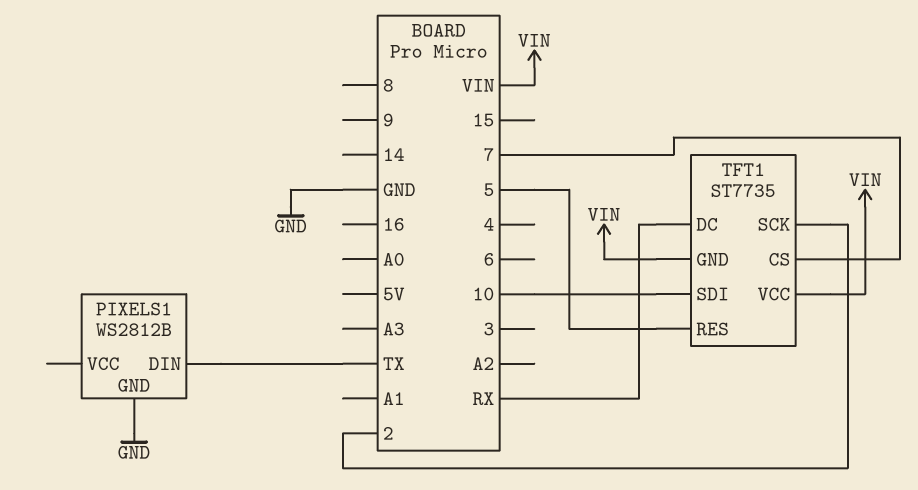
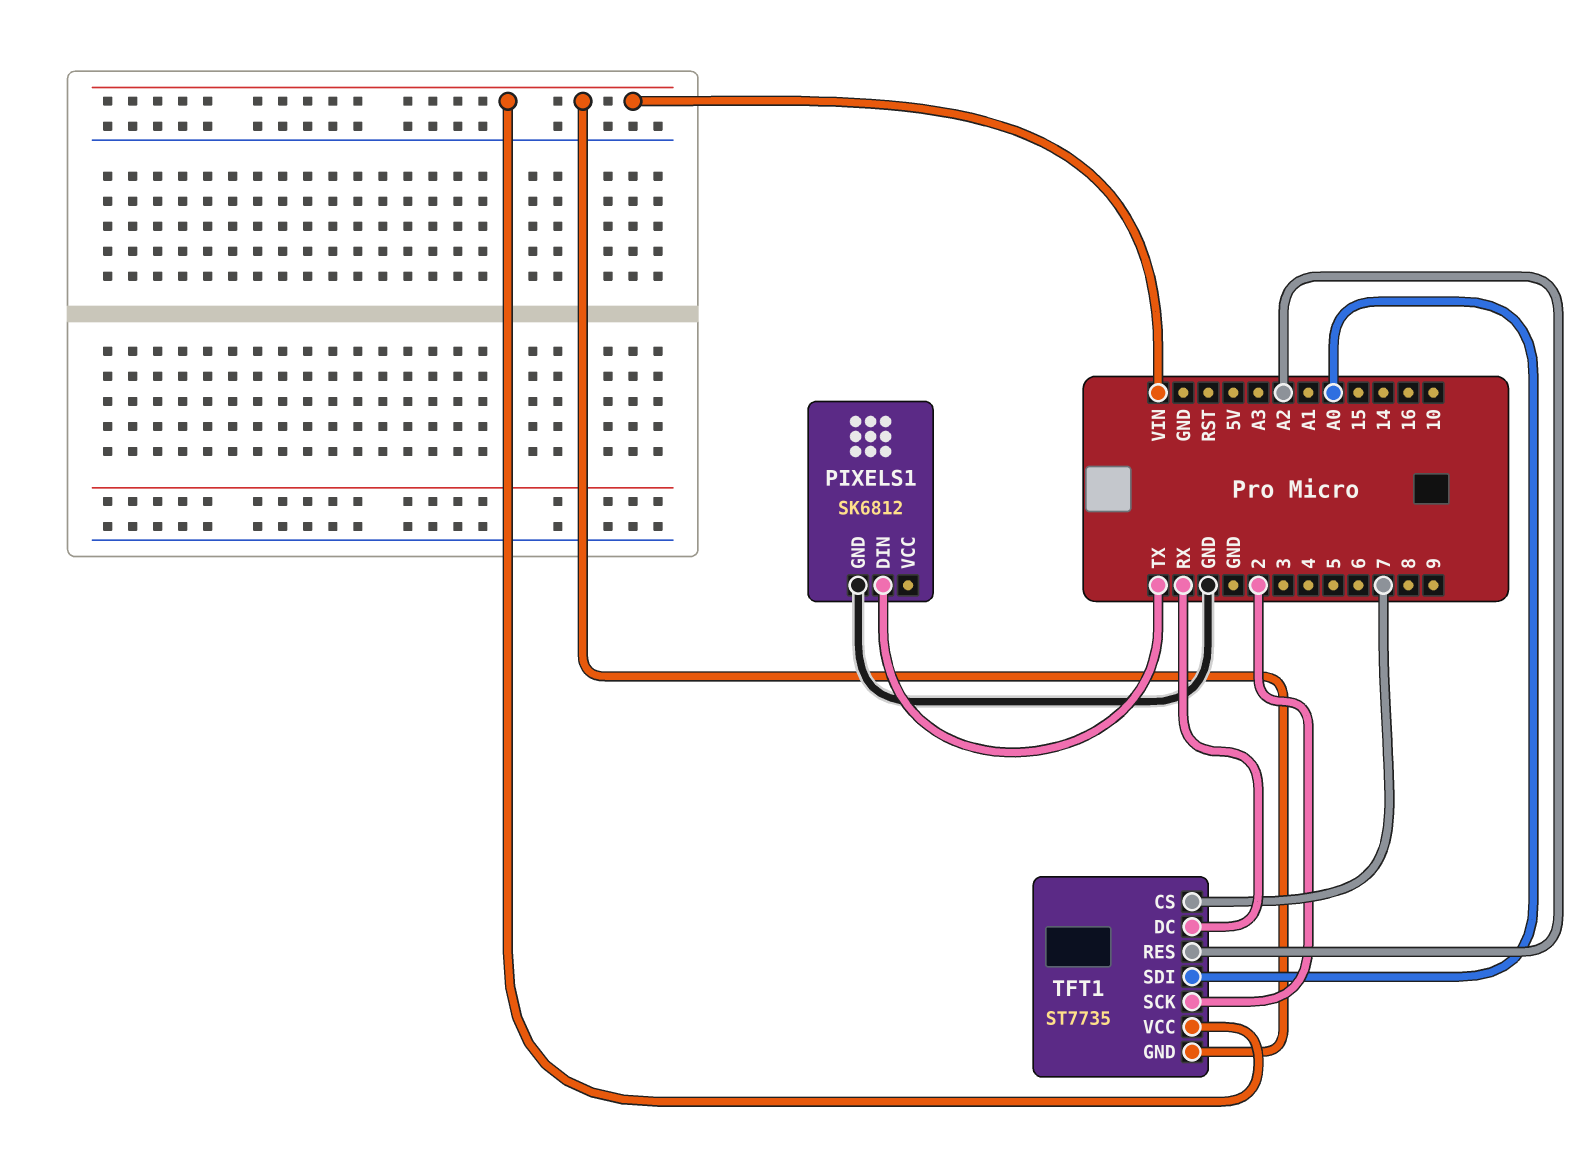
PIXELS1: WS2812B -> SK6812
TFT1 pin RES: 5 -> A2
TFT1 pin SDI: 10 -> A0

